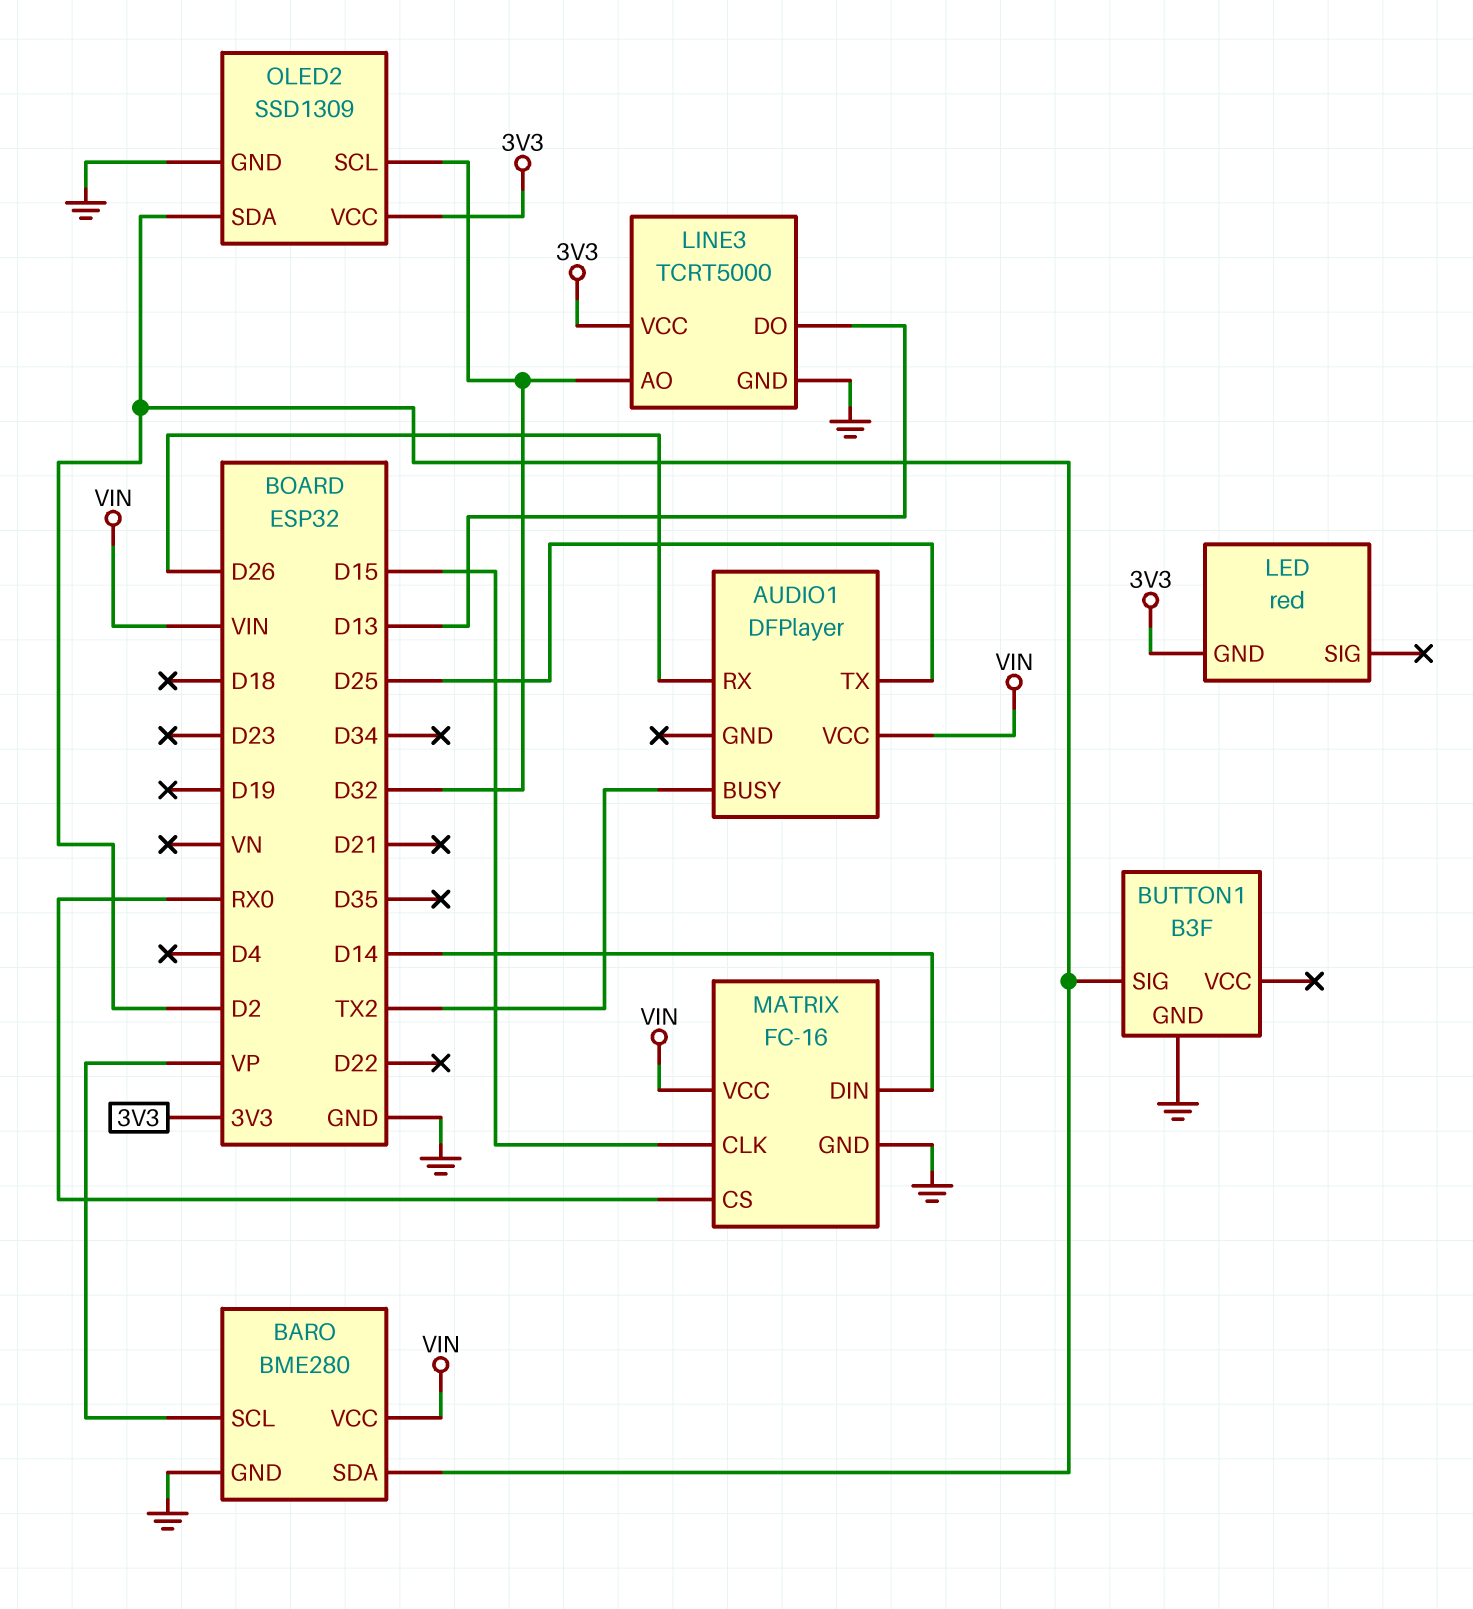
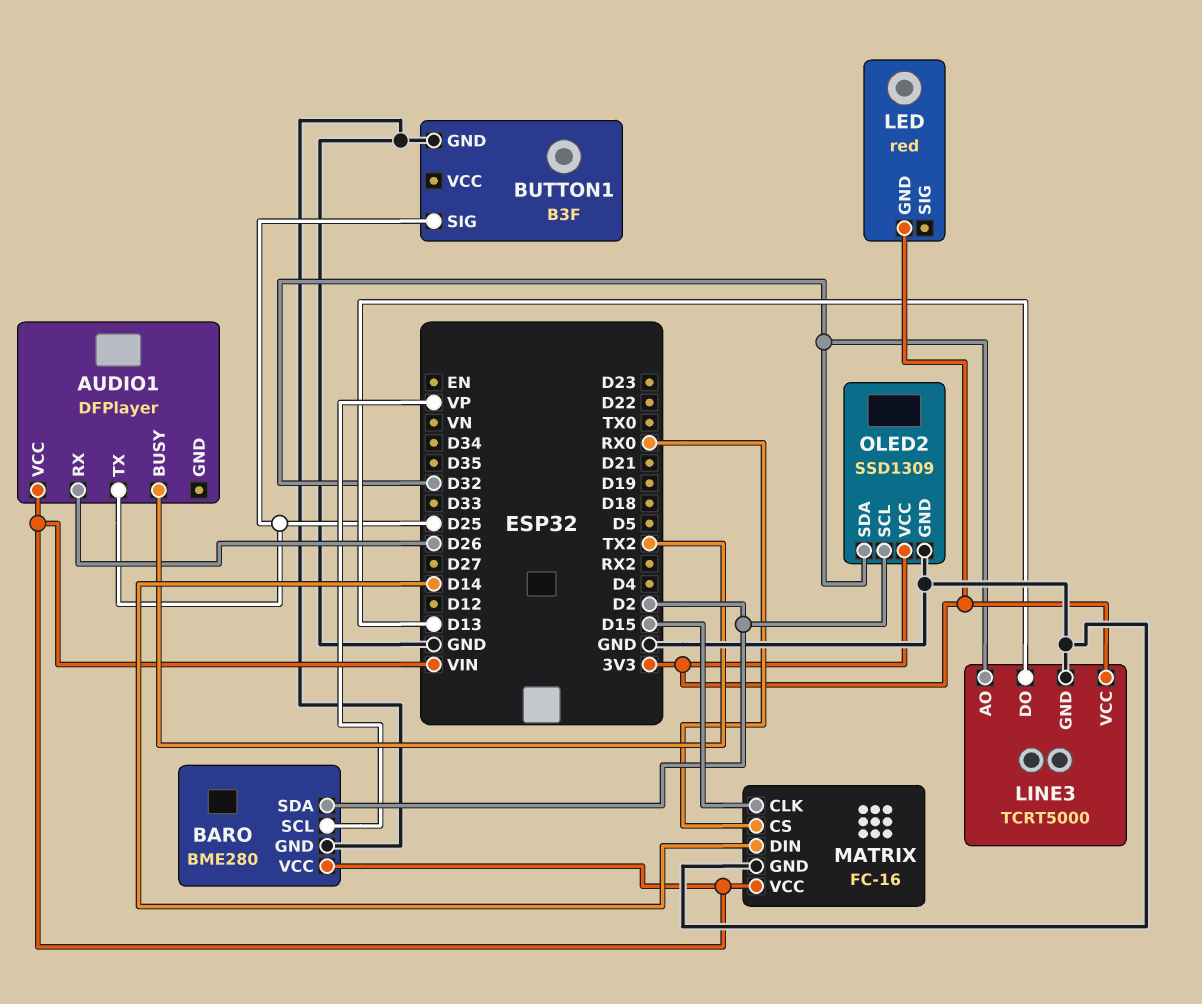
BUTTON1 pin SIG: D2 -> D25
OLED2 pin SCL: D32 -> D2
OLED2 pin SDA: D2 -> D32

